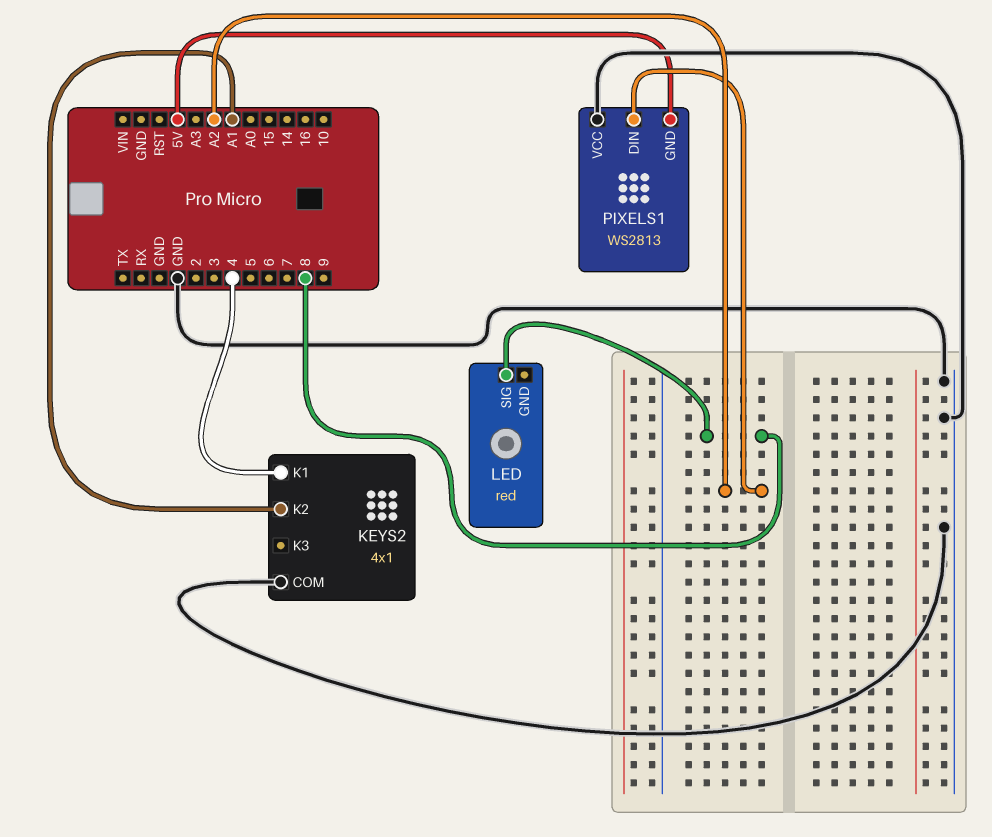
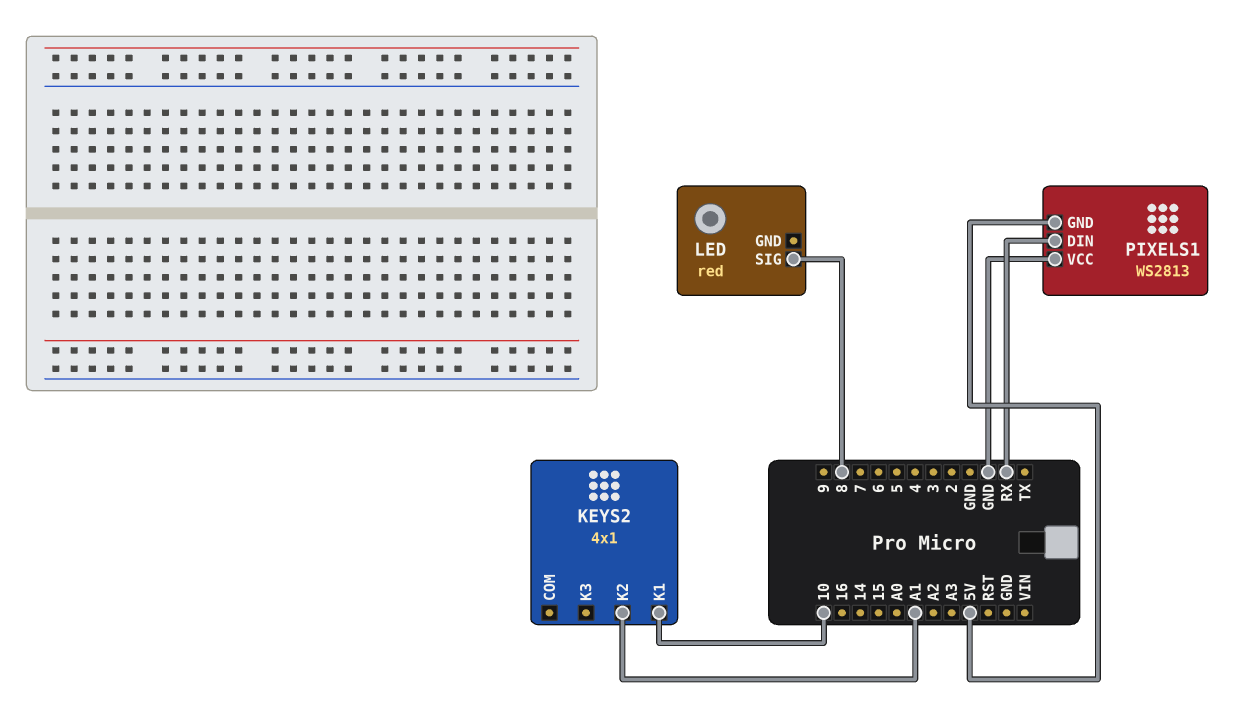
KEYS2 pin COM: GND -> none
KEYS2 pin K1: 4 -> 10
PIXELS1 pin DIN: A2 -> RX

